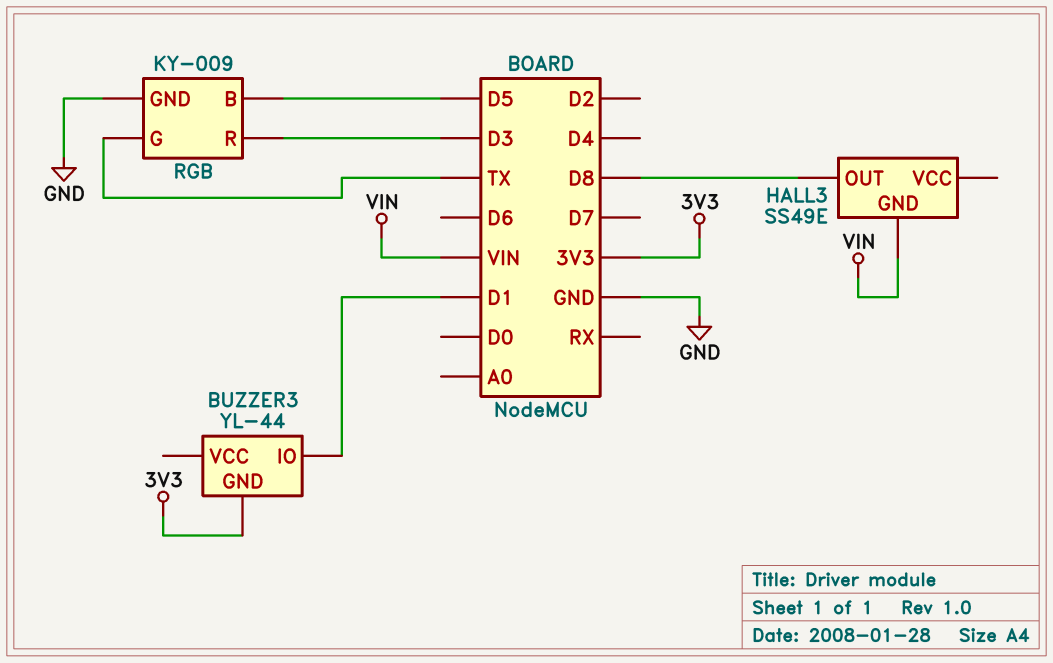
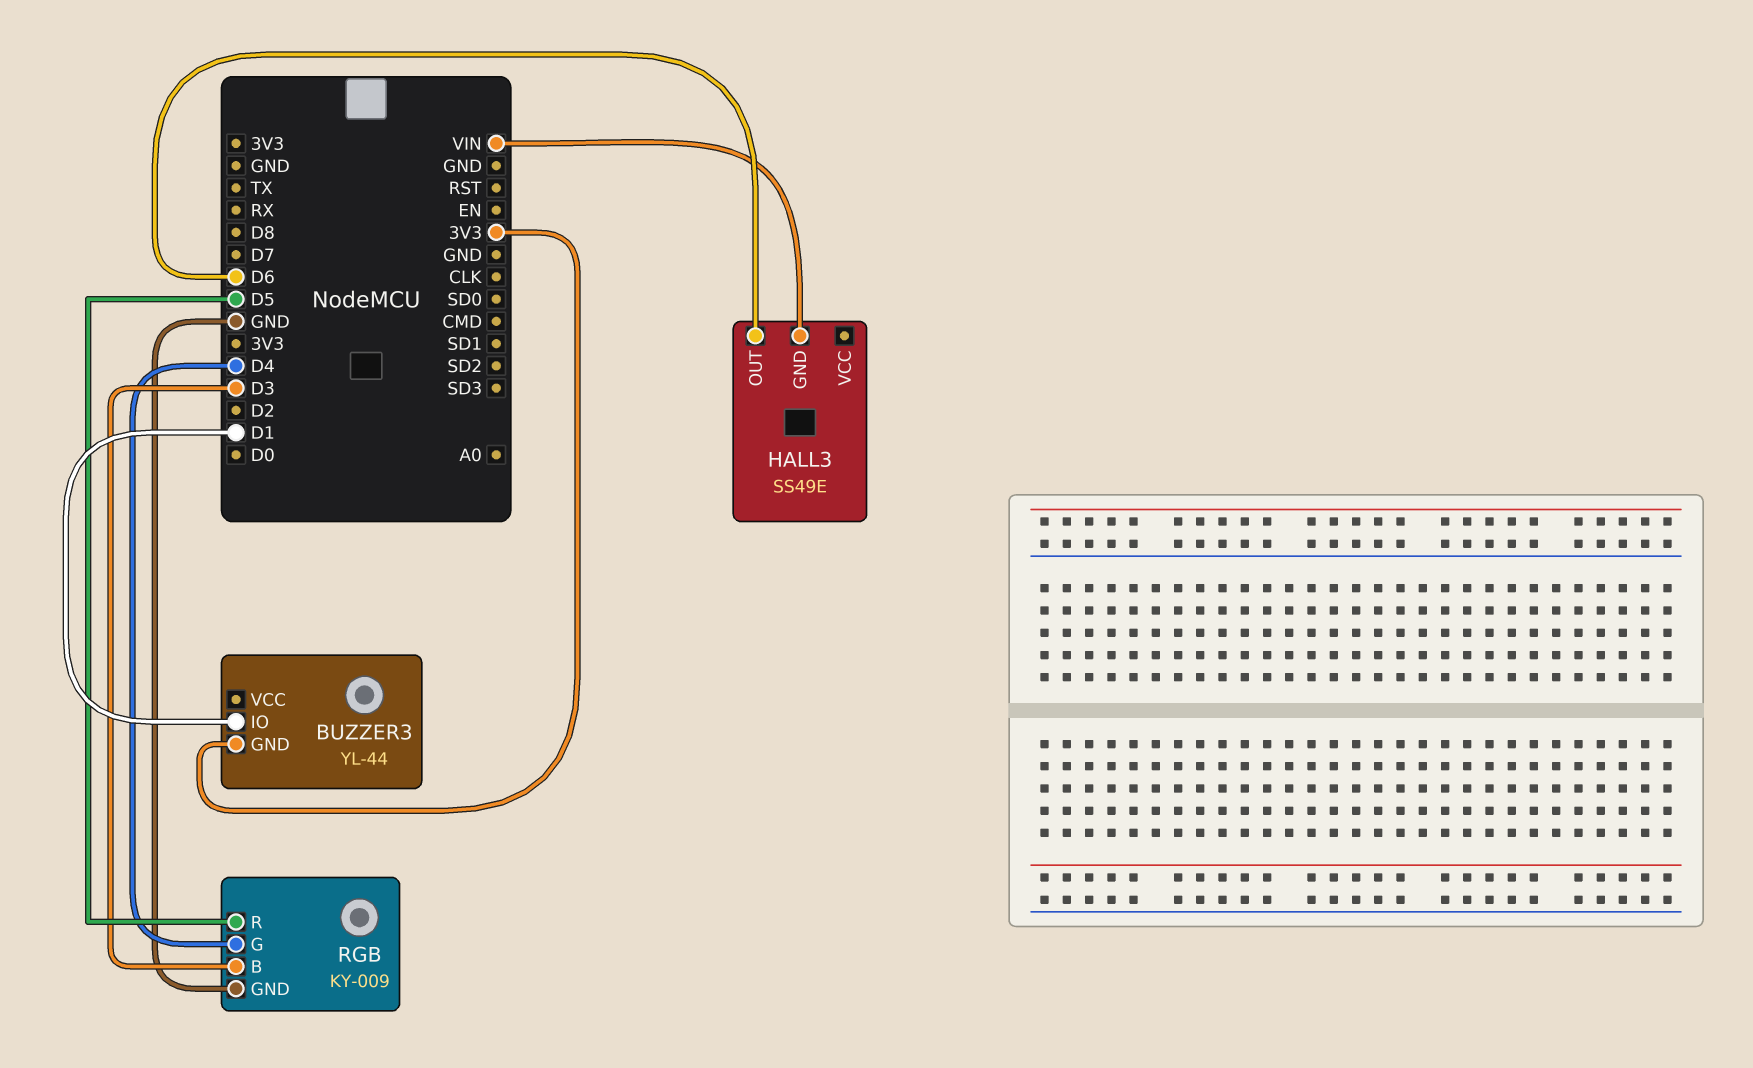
HALL3 pin OUT: D8 -> D6
RGB pin B: D5 -> D3
RGB pin G: TX -> D4
RGB pin R: D3 -> D5

